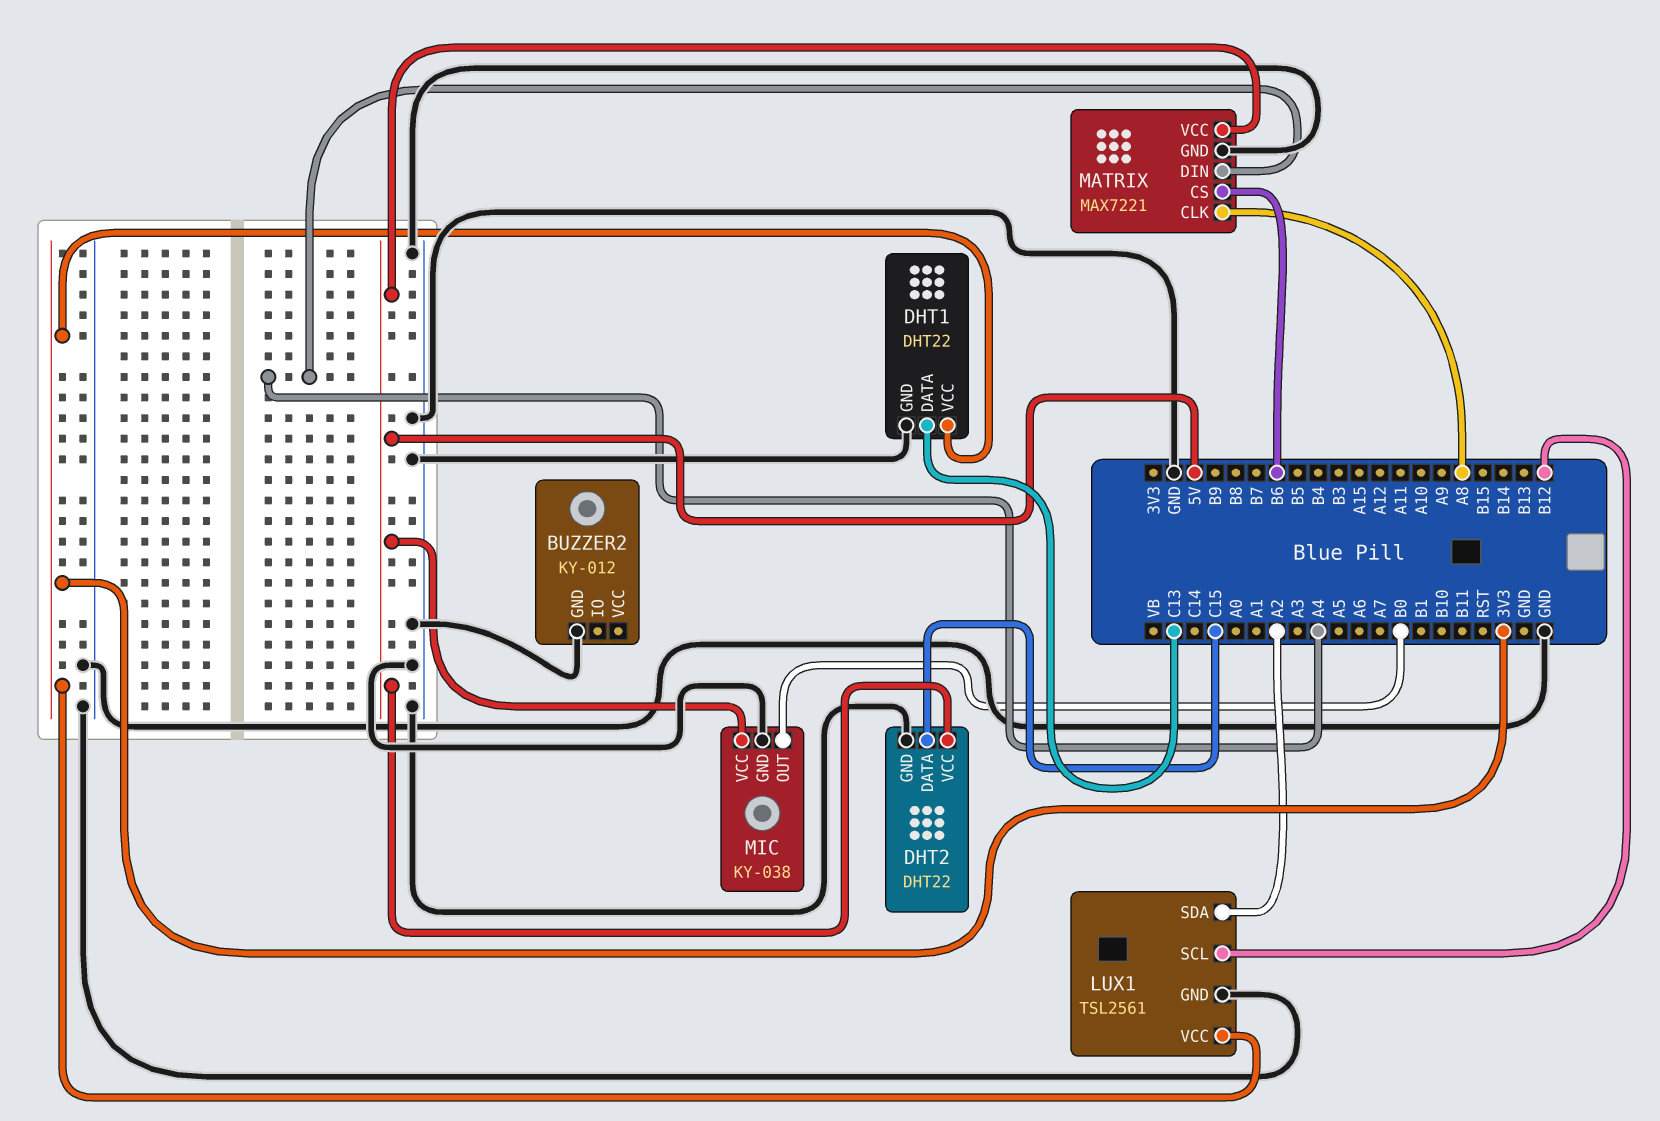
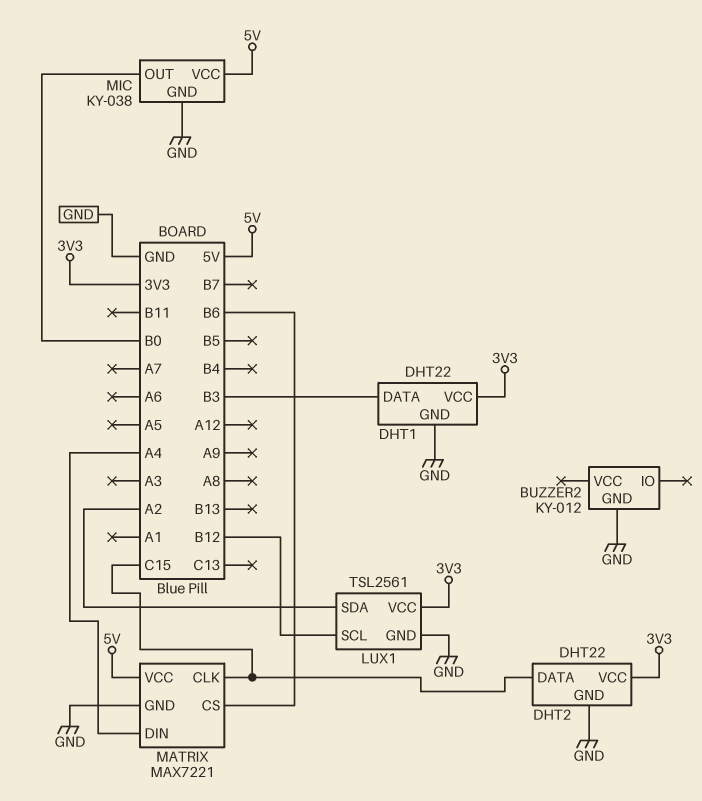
DHT1 pin DATA: C13 -> B3
DHT2 pin VCC: 5V -> 3V3
MATRIX pin CLK: A8 -> C15

